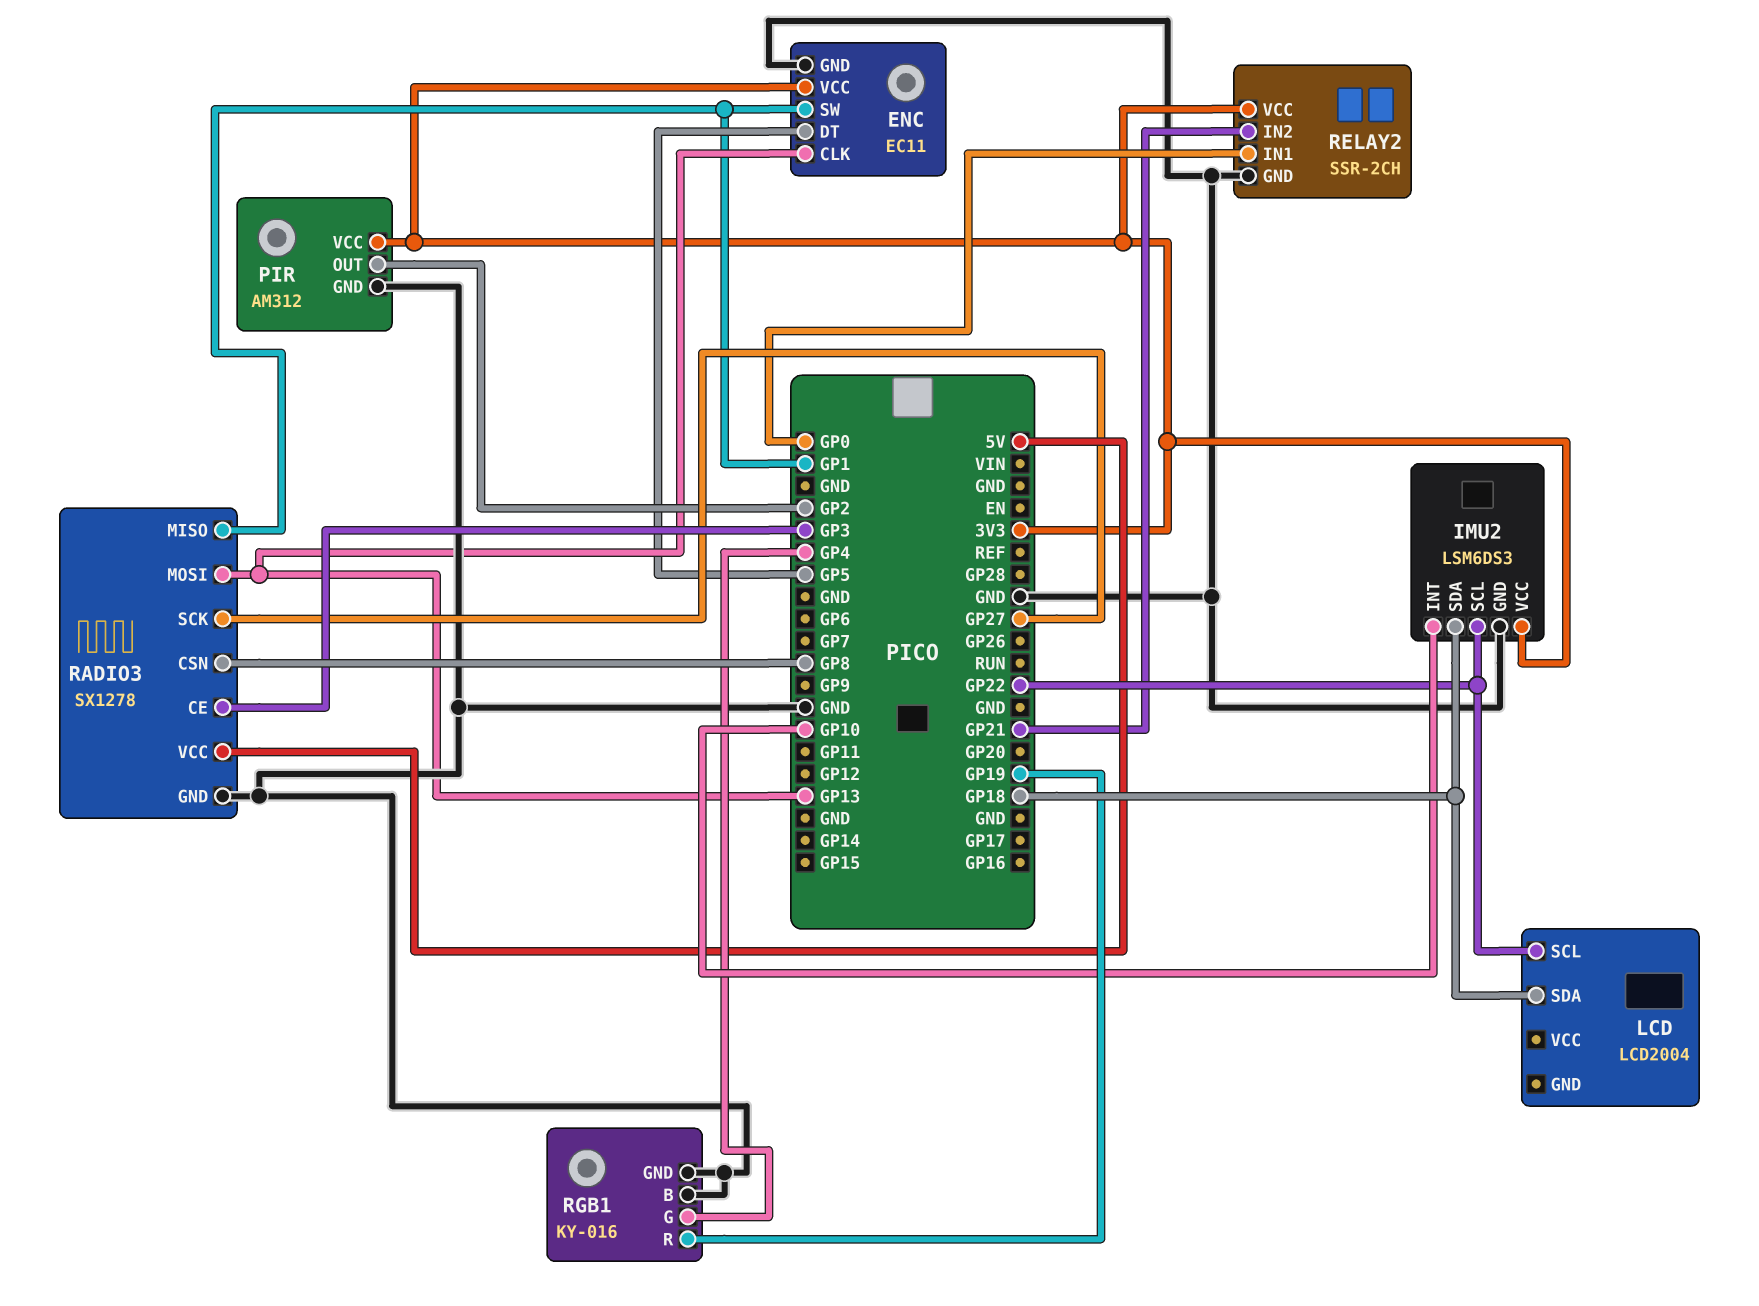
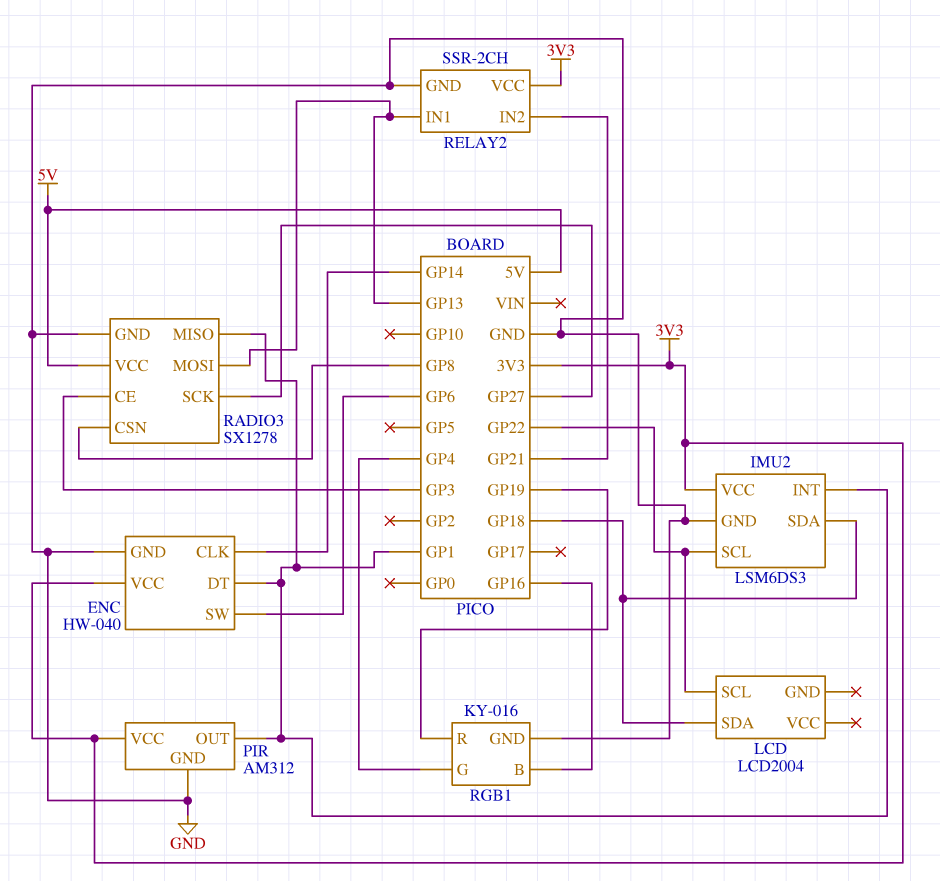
ENC: EC11 -> HW-040
ENC pin CLK: GP13 -> GP14
ENC pin DT: GP5 -> GP1
ENC pin SW: GP1 -> GP6
IMU2 pin INT: GP10 -> GP1
PIR pin OUT: GP2 -> GP1
RELAY2 pin IN1: GP0 -> GP13
RGB1 pin B: GND -> GP16

